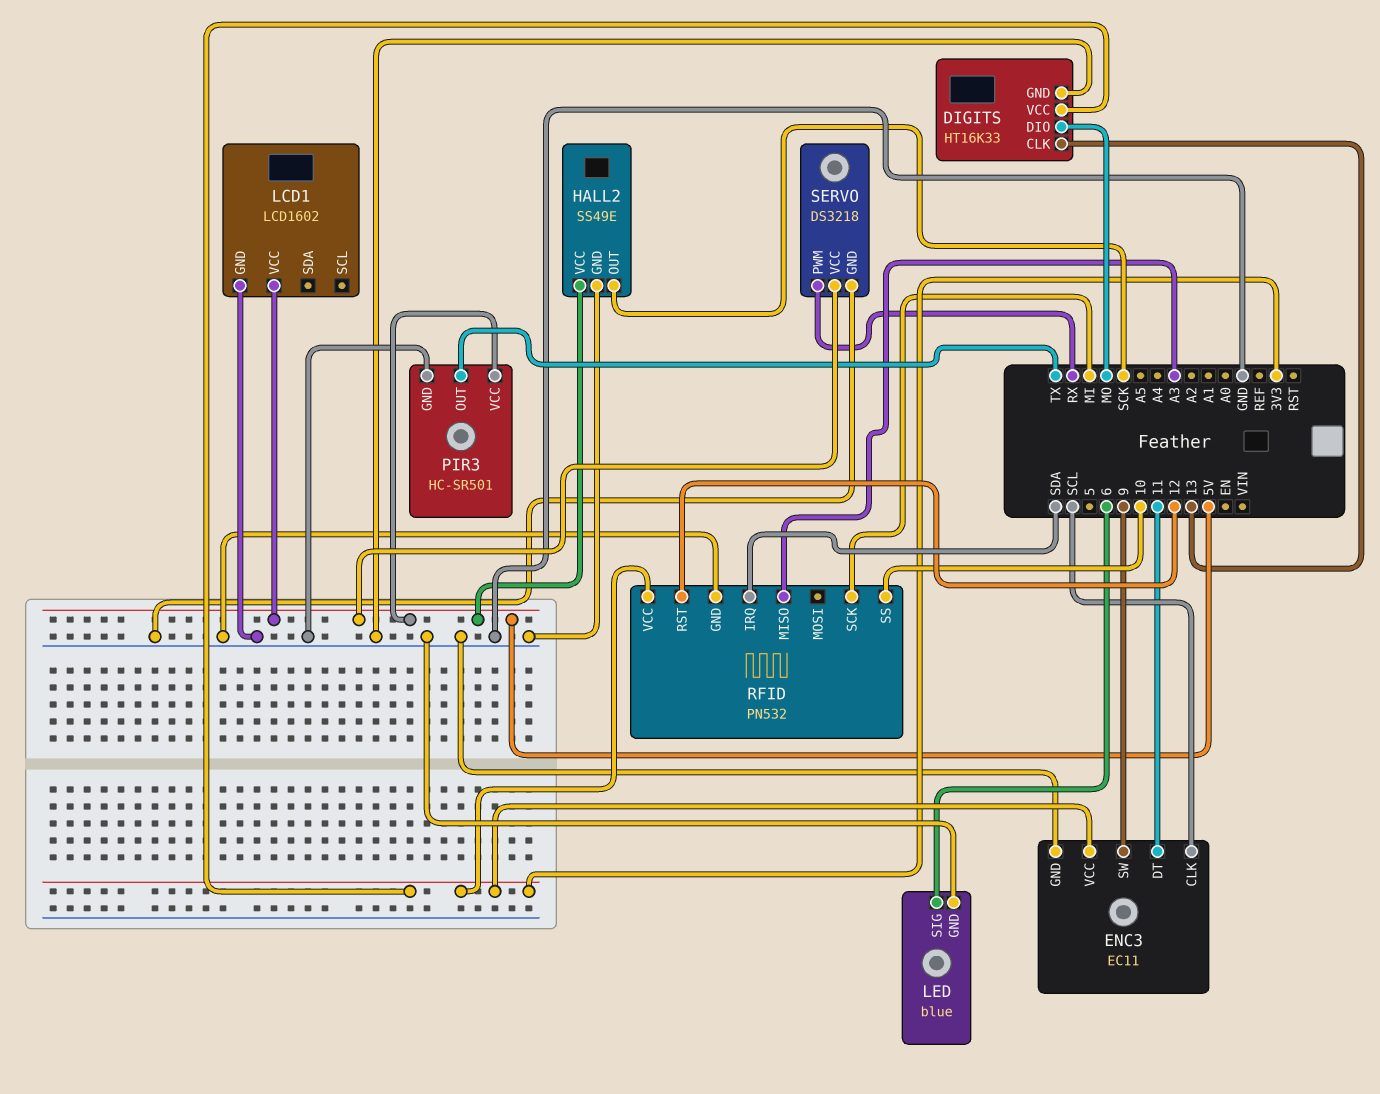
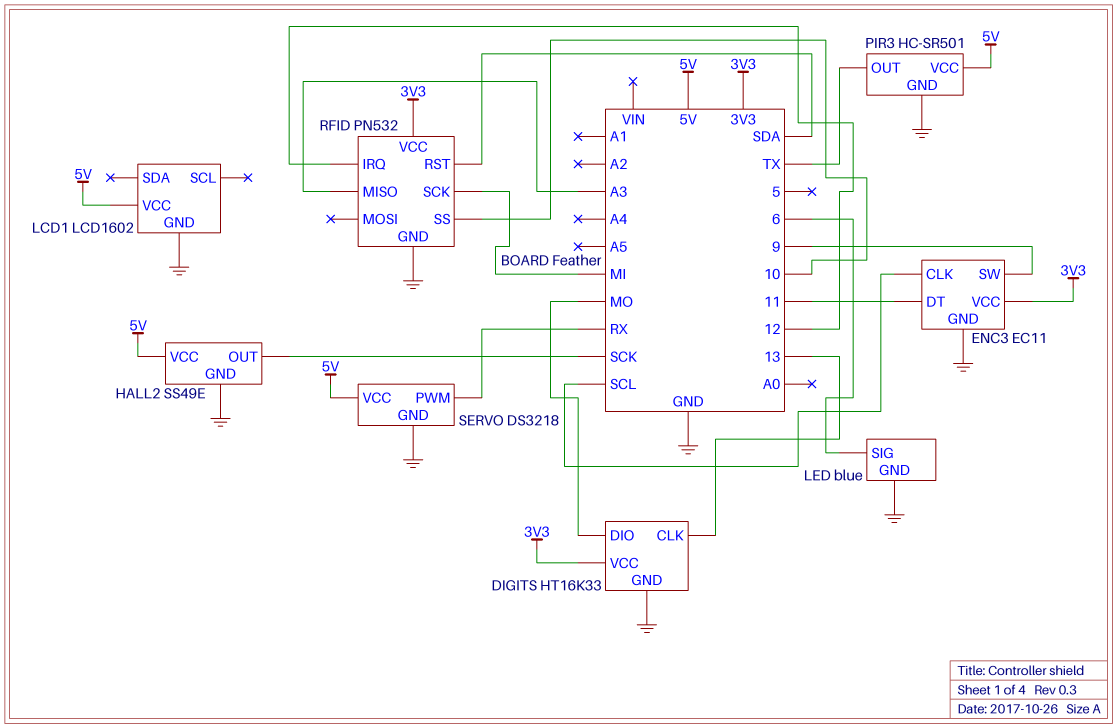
RFID pin IRQ: SDA -> 12
RFID pin RST: 12 -> SDA

